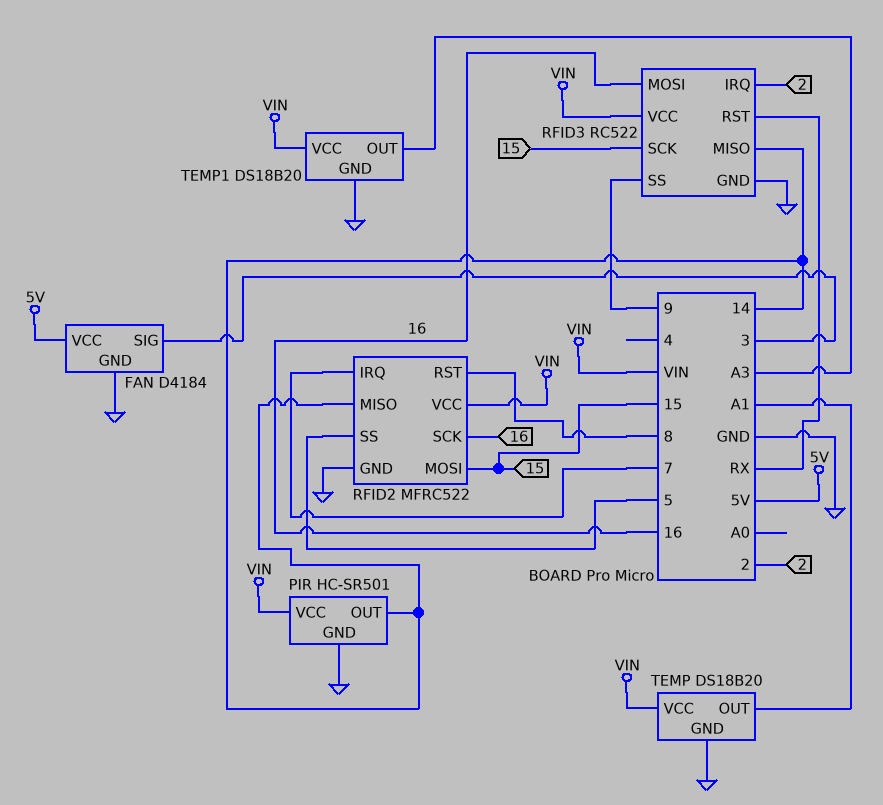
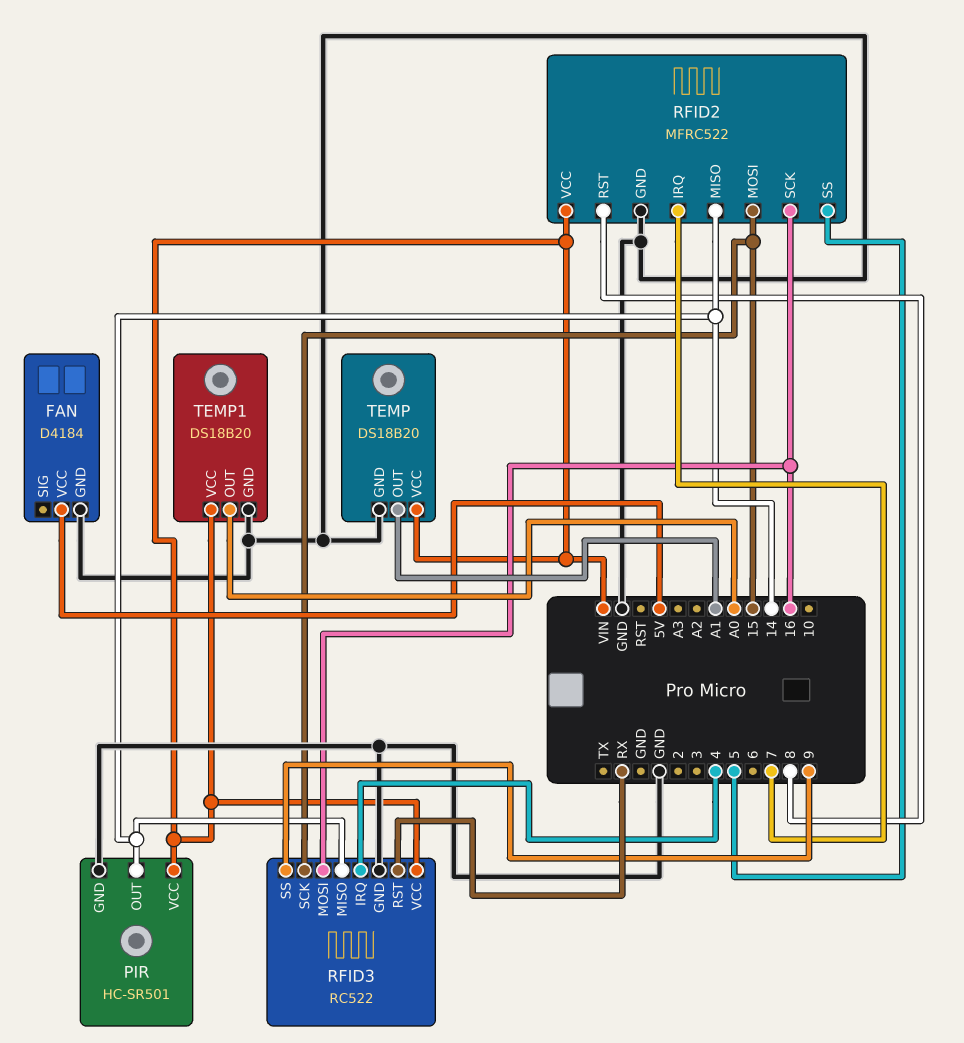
FAN pin SIG: 3 -> none
RFID3 pin IRQ: 2 -> 4
TEMP1 pin OUT: A3 -> A0

